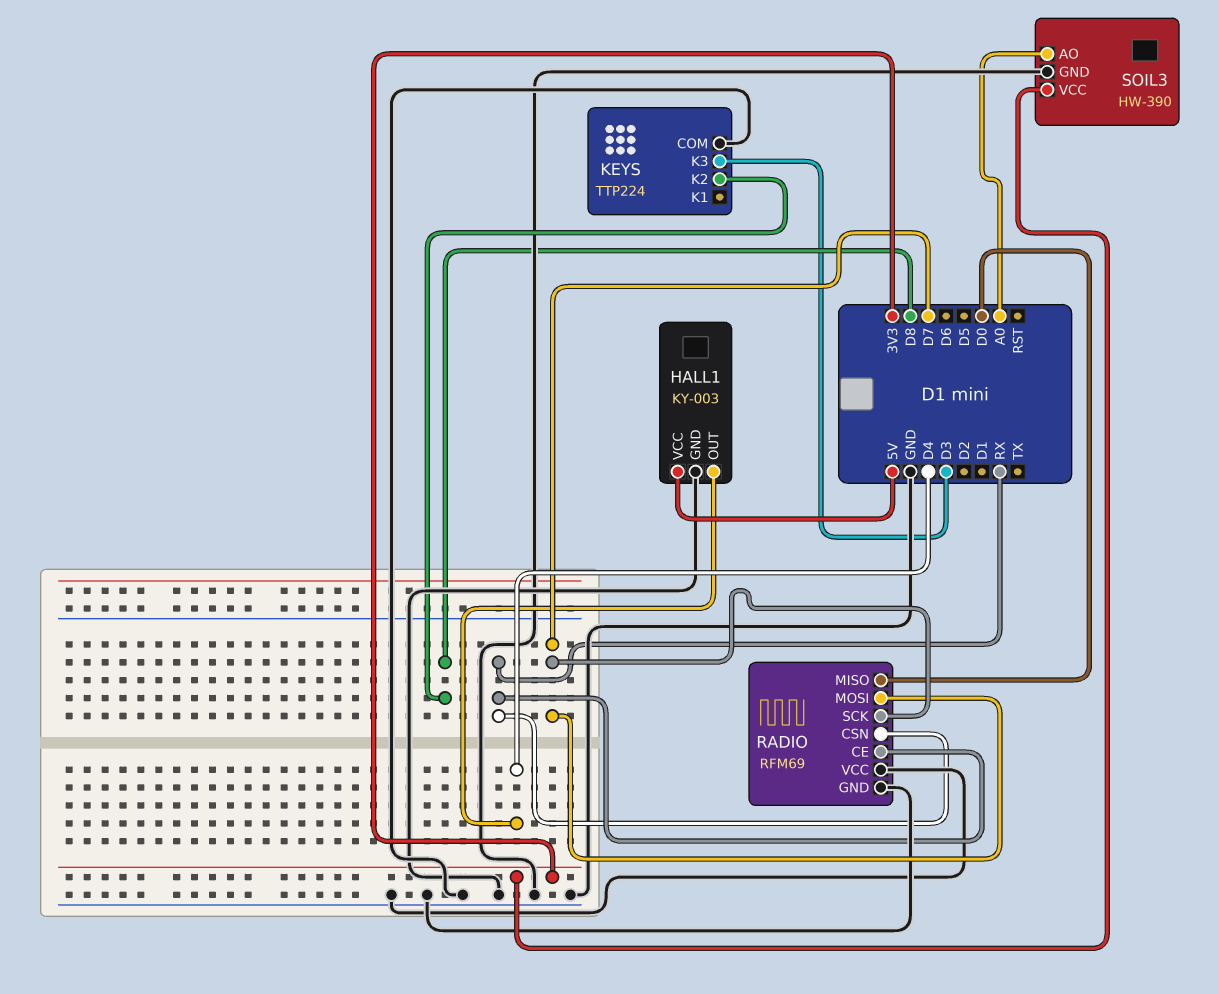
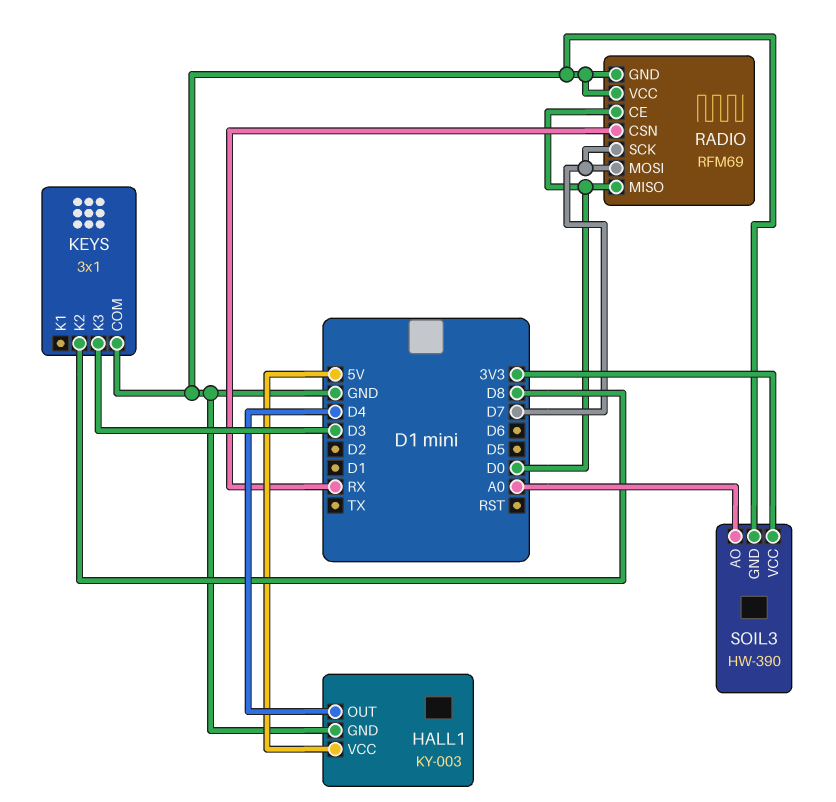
KEYS: TTP224 -> 3x1
RADIO pin CE: RX -> D0

